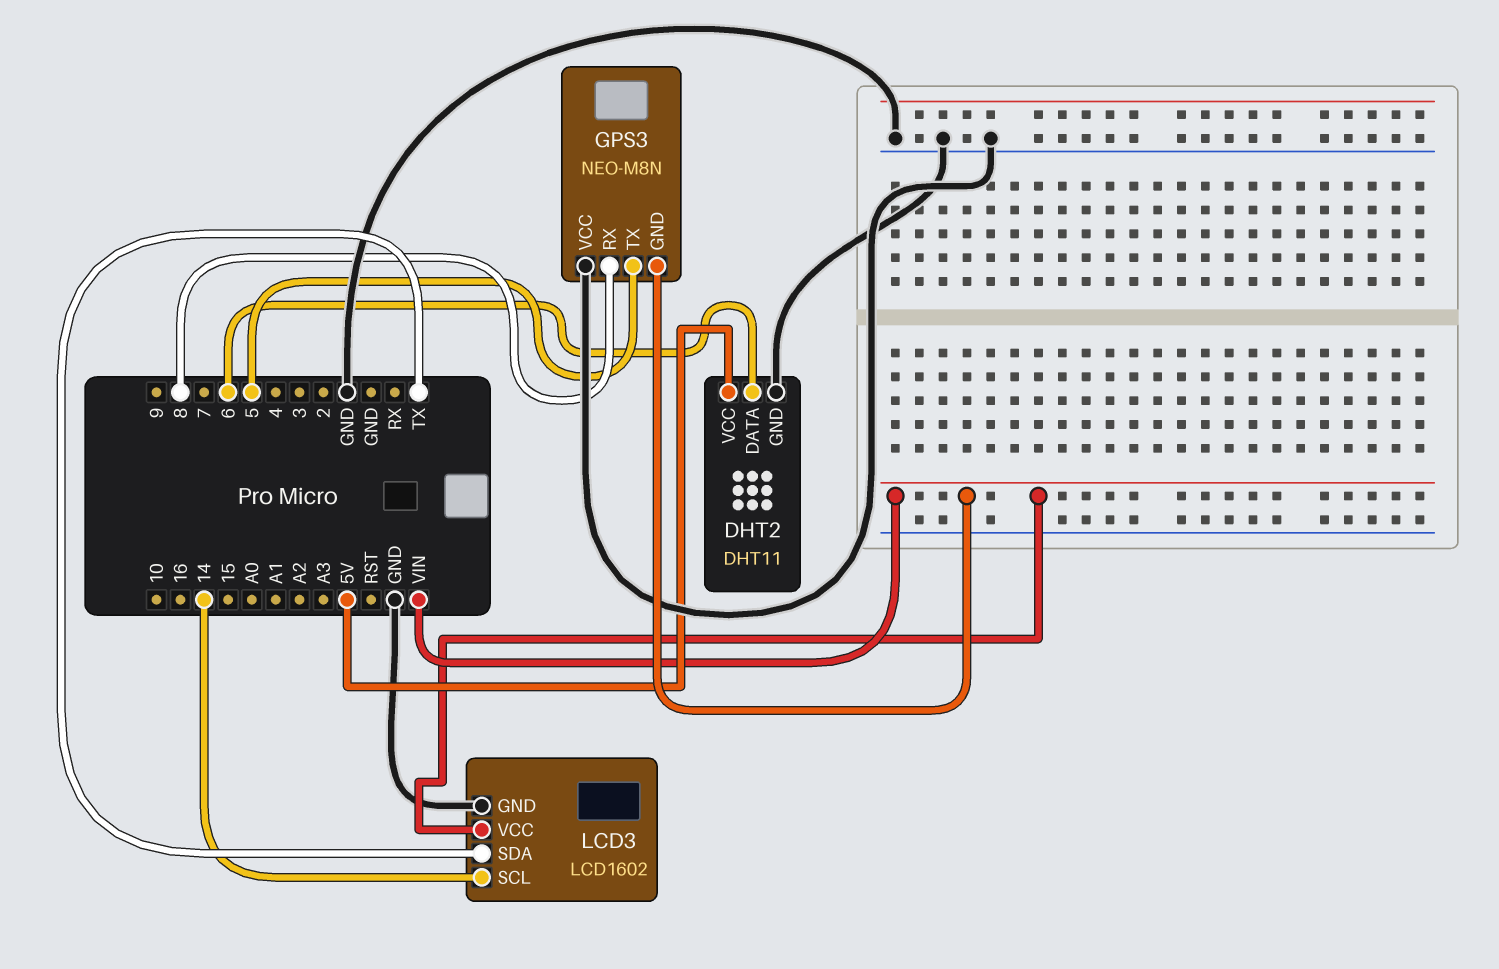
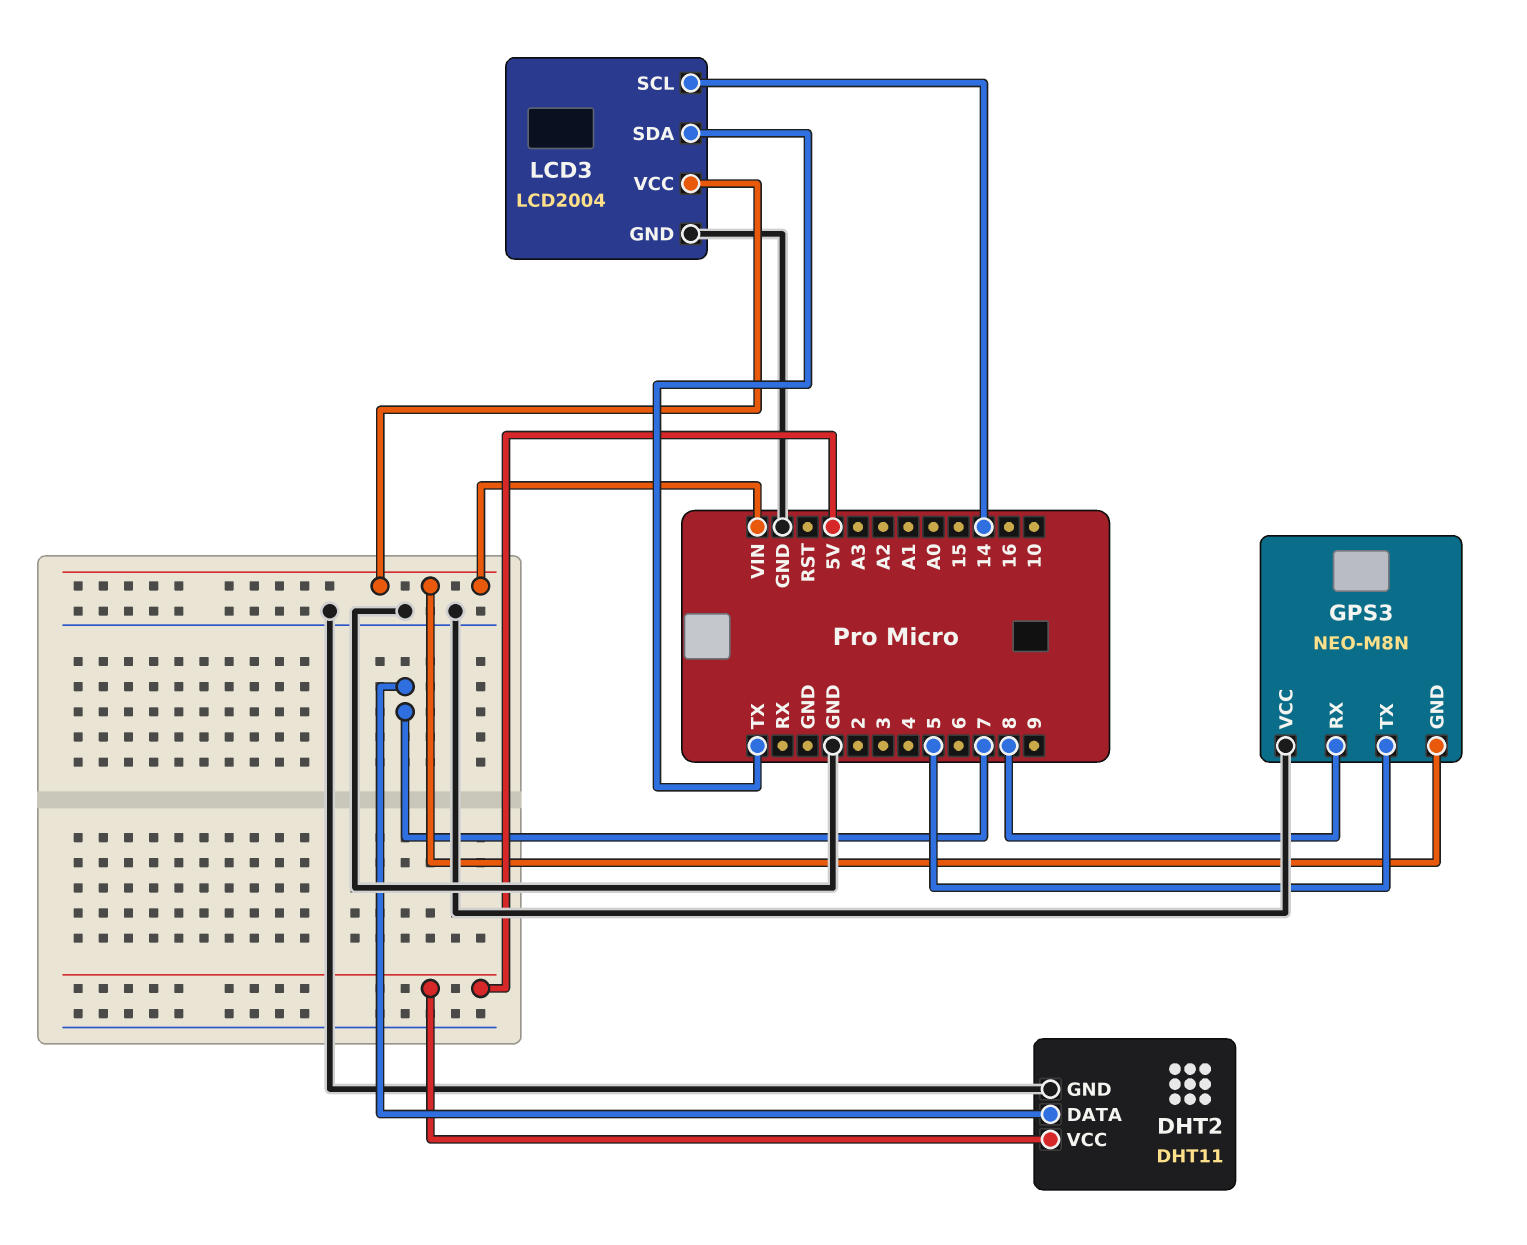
DHT2 pin DATA: 6 -> 7
LCD3: LCD1602 -> LCD2004

